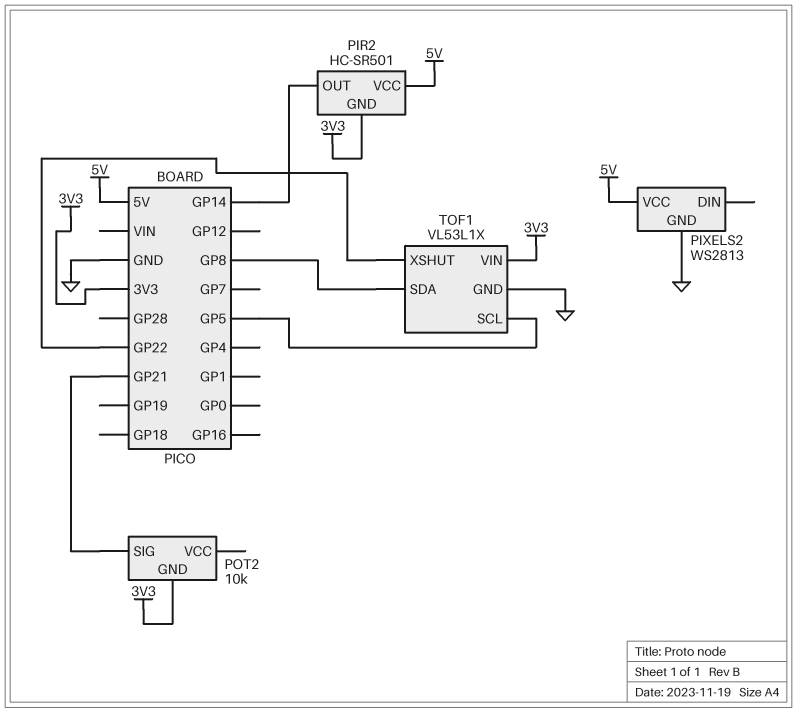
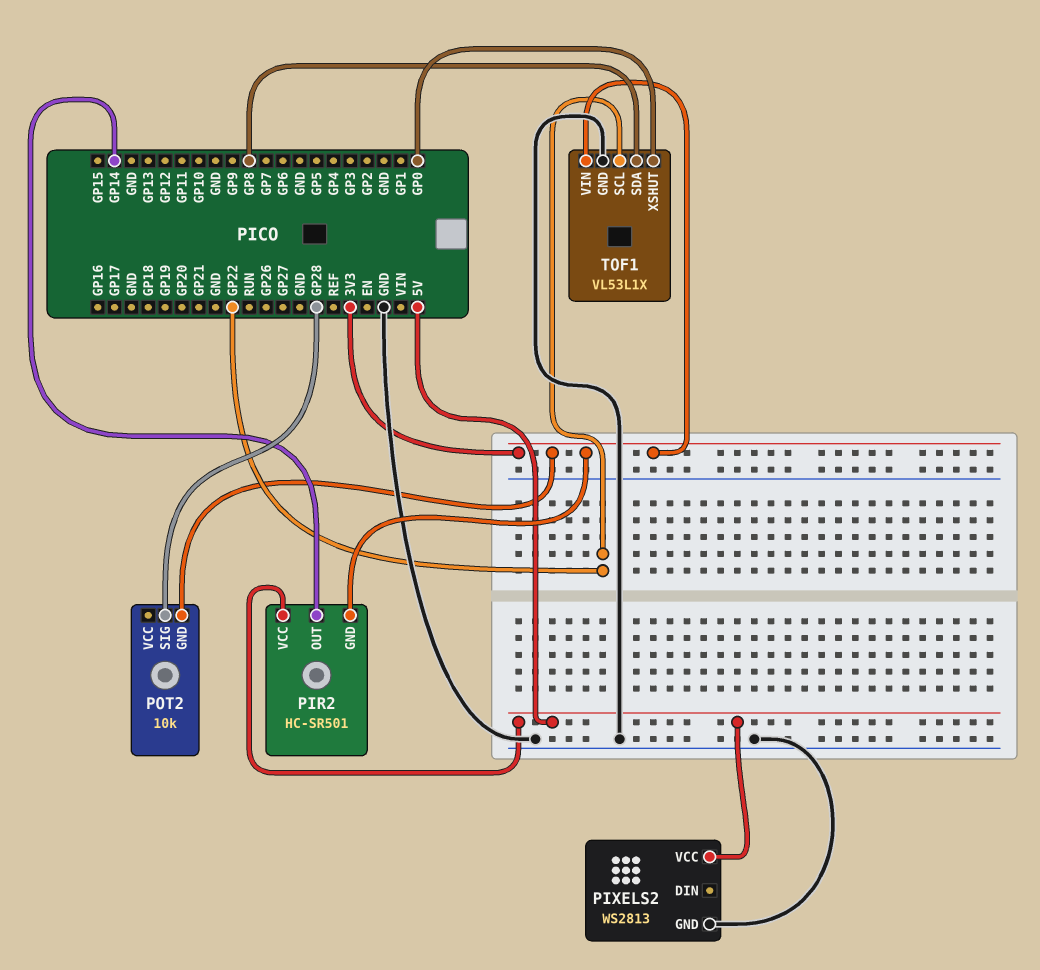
POT2 pin SIG: GP21 -> GP28
TOF1 pin SCL: GP5 -> GP22
TOF1 pin XSHUT: GP22 -> GP0

